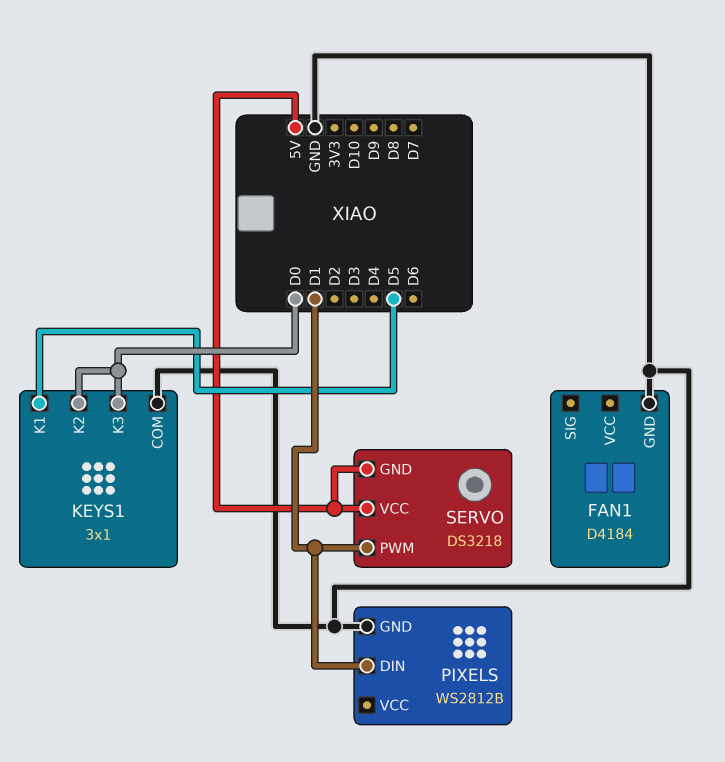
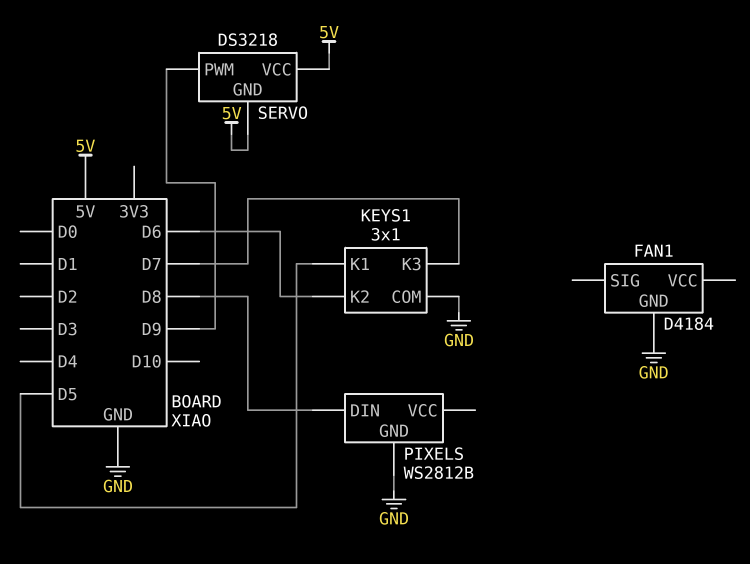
KEYS1 pin K2: D0 -> D6
KEYS1 pin K3: D0 -> D7
PIXELS pin DIN: D1 -> D8
SERVO pin PWM: D1 -> D9

